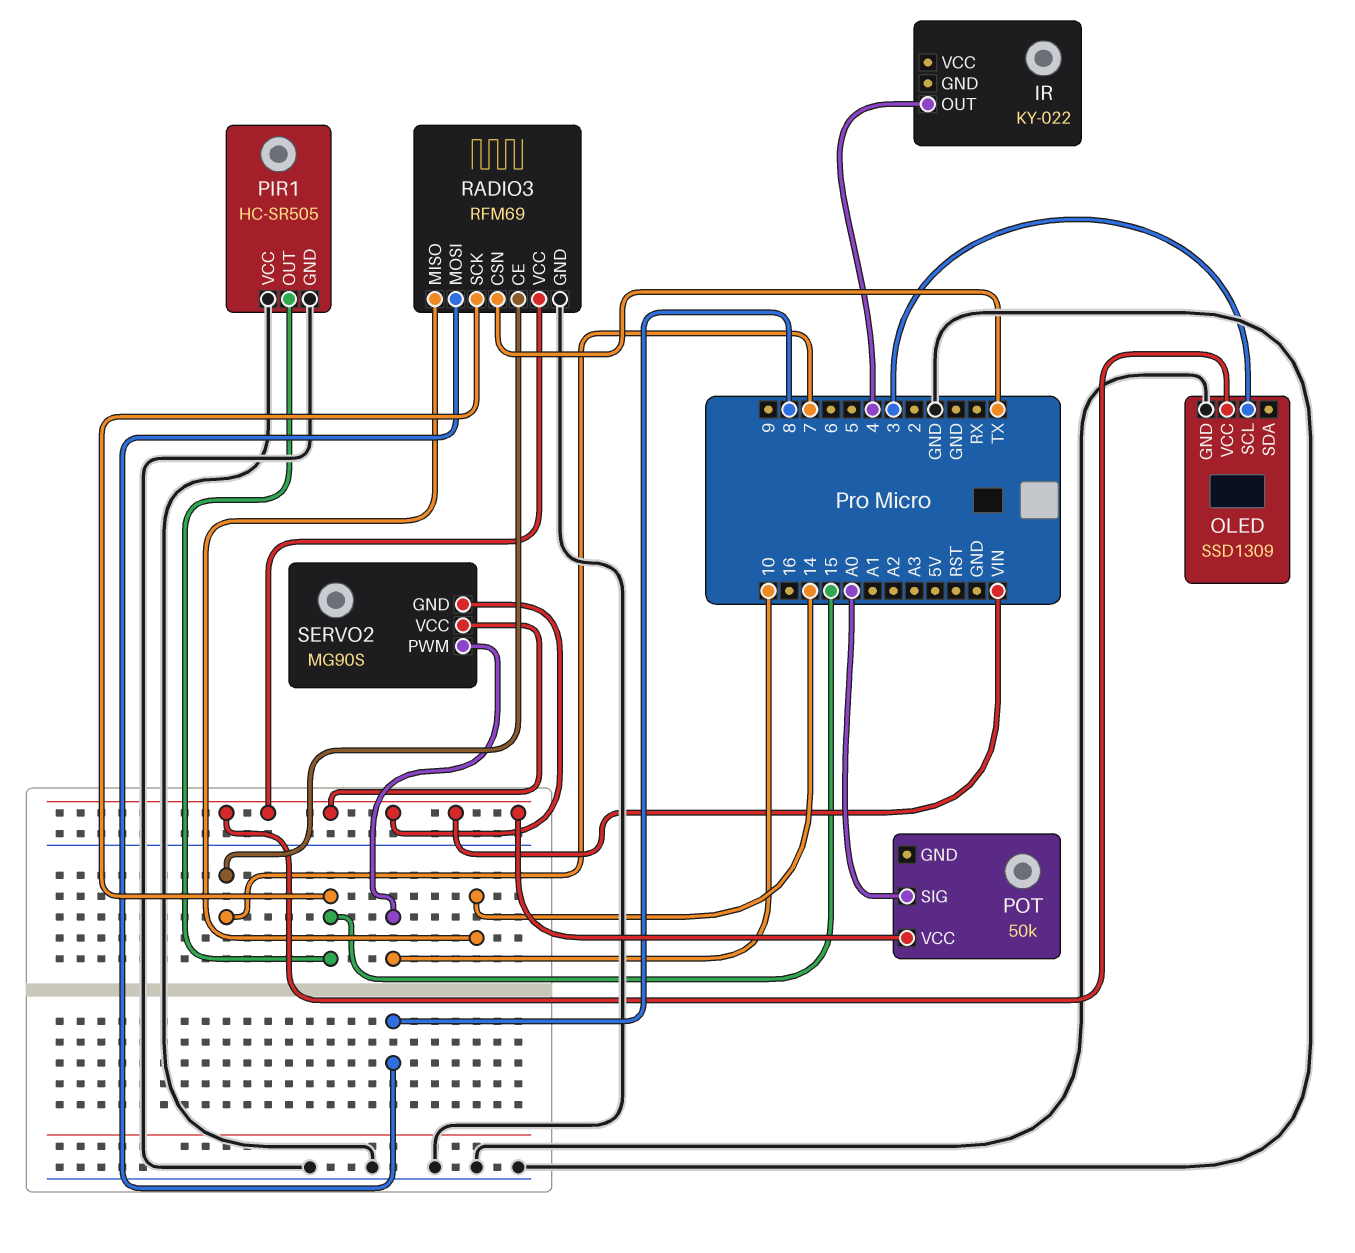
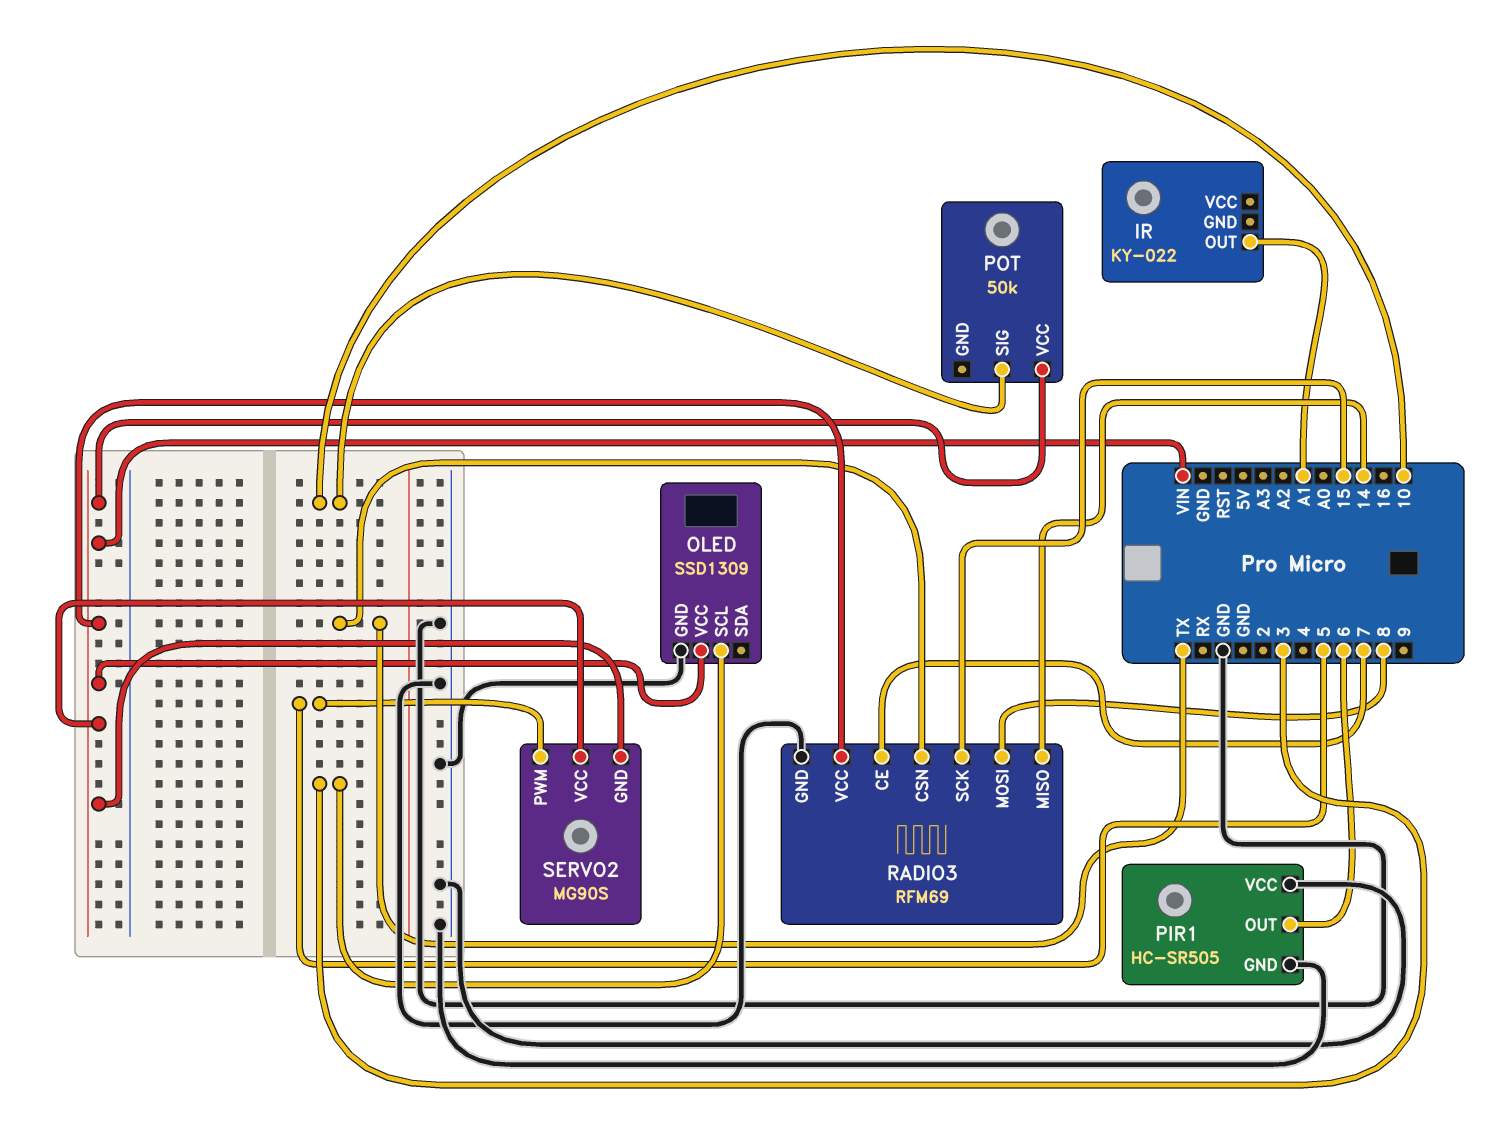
IR pin OUT: 4 -> A1
PIR1 pin OUT: 15 -> 6
POT pin SIG: A0 -> 10
SERVO2 pin PWM: 10 -> 5

